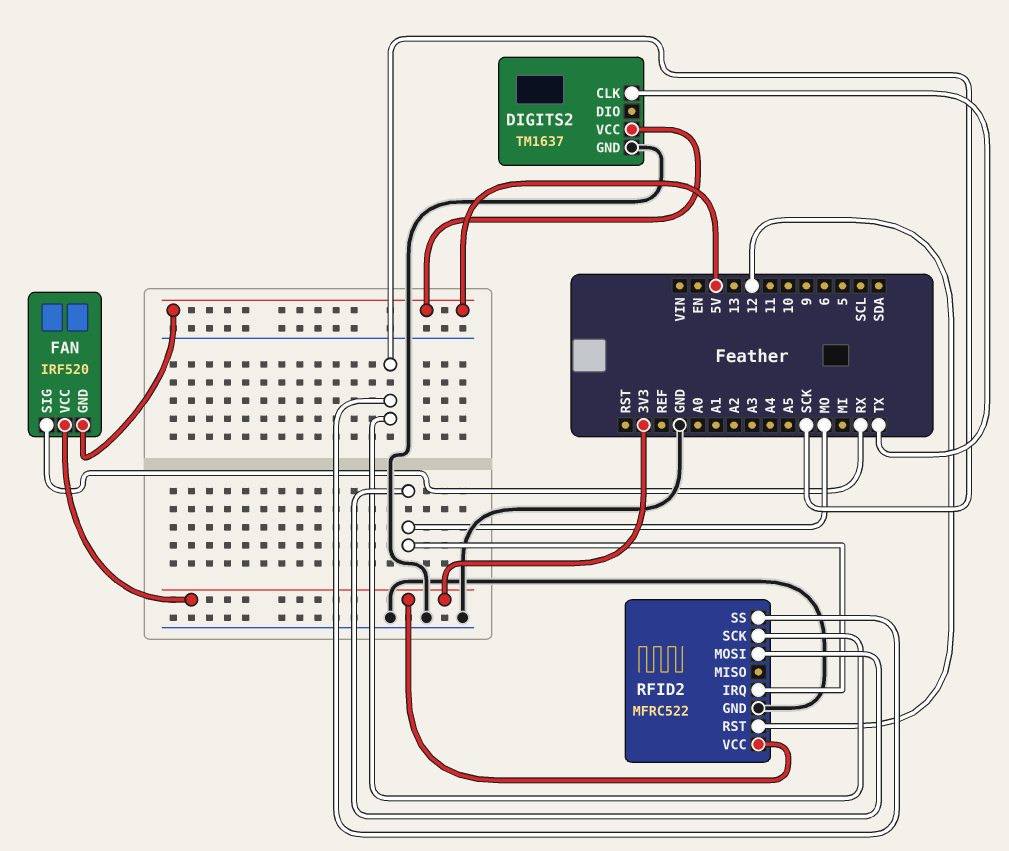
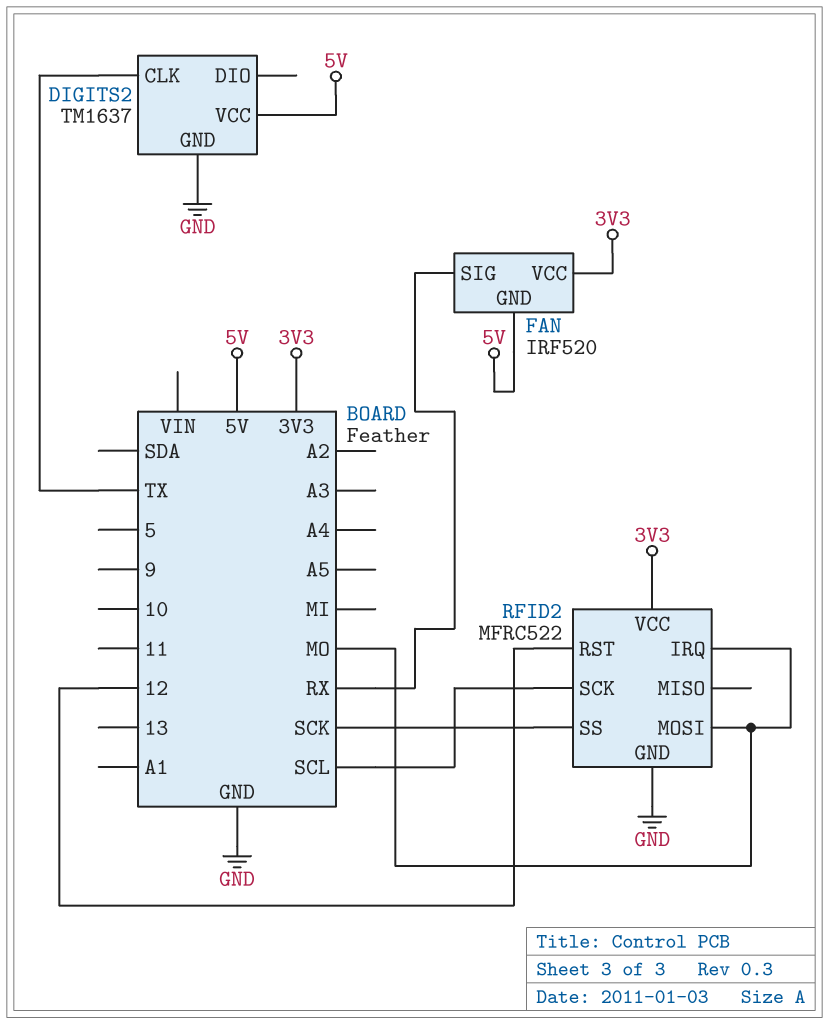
RFID2 pin SCK: SCK -> SCL

